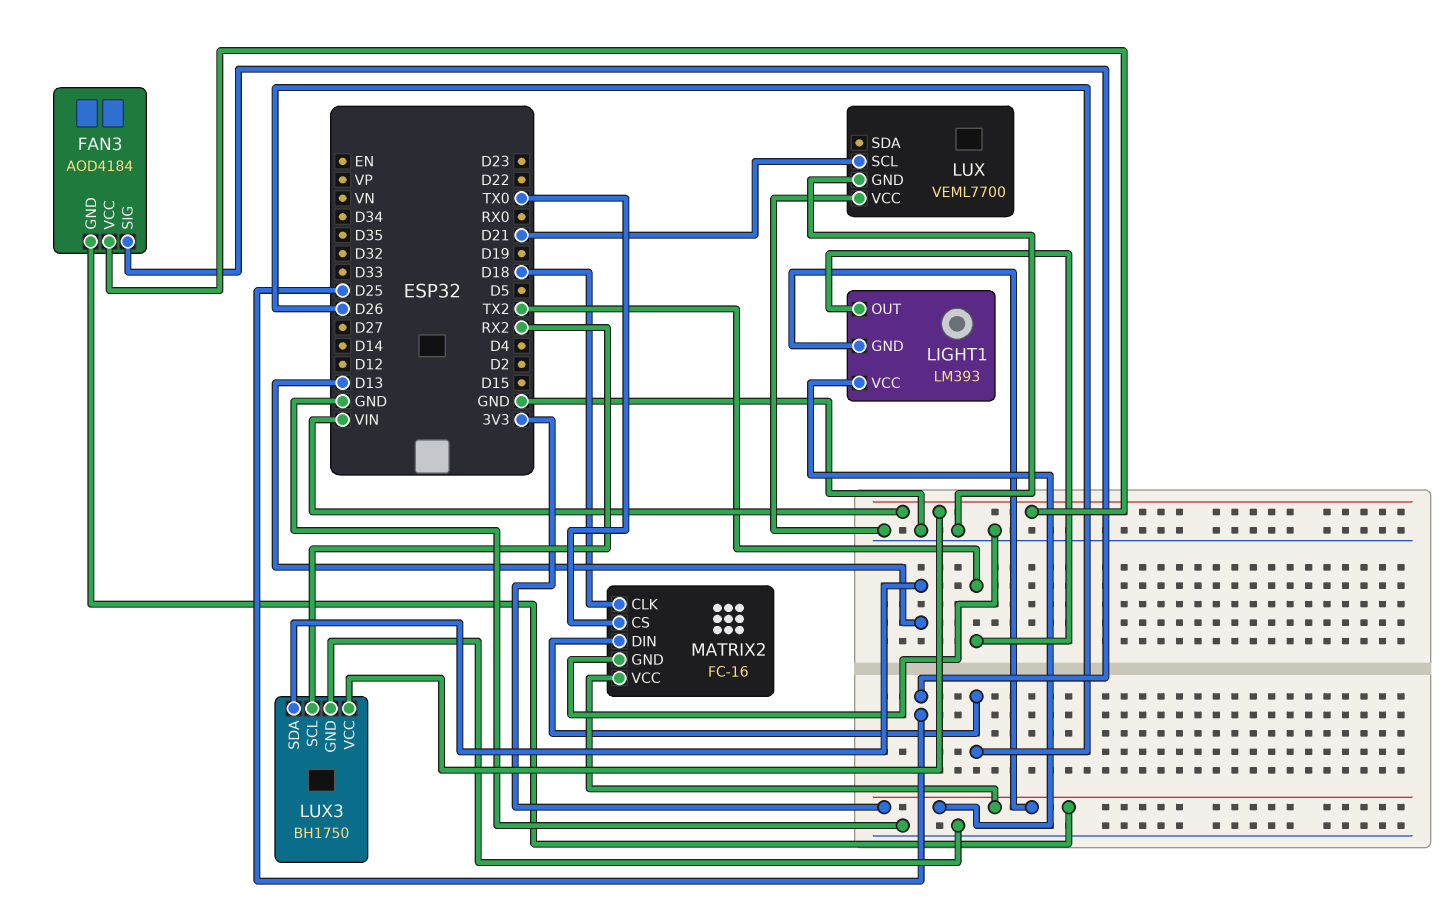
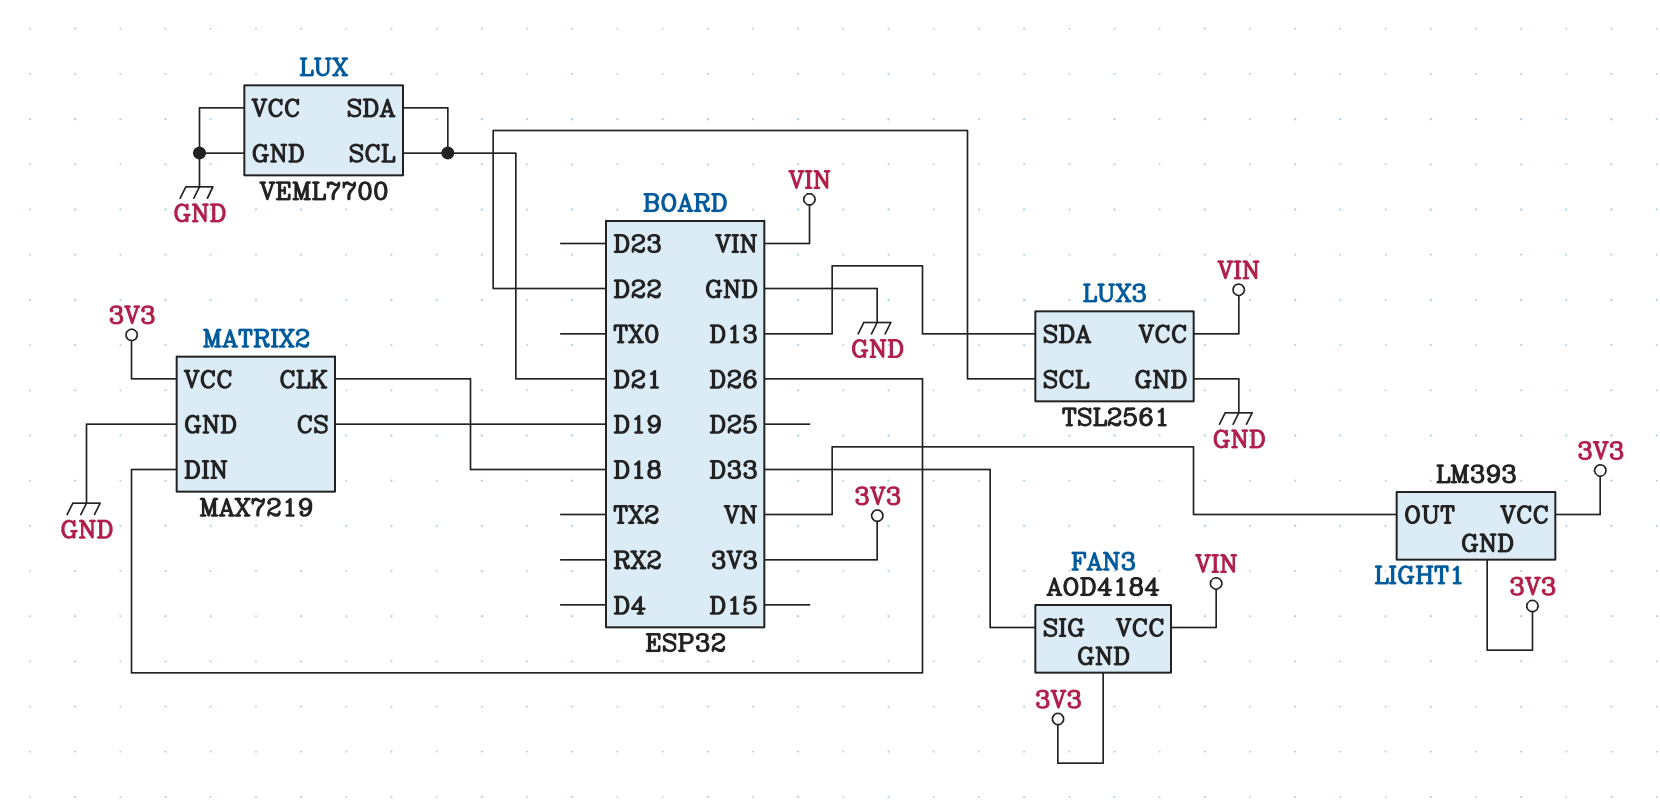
FAN3 pin SIG: D25 -> D33
LIGHT1 pin OUT: TX2 -> VN
LUX pin SDA: none -> D21
LUX3: BH1750 -> TSL2561
LUX3 pin SCL: RX2 -> D22
MATRIX2: FC-16 -> MAX7219
MATRIX2 pin CS: TX0 -> D19

